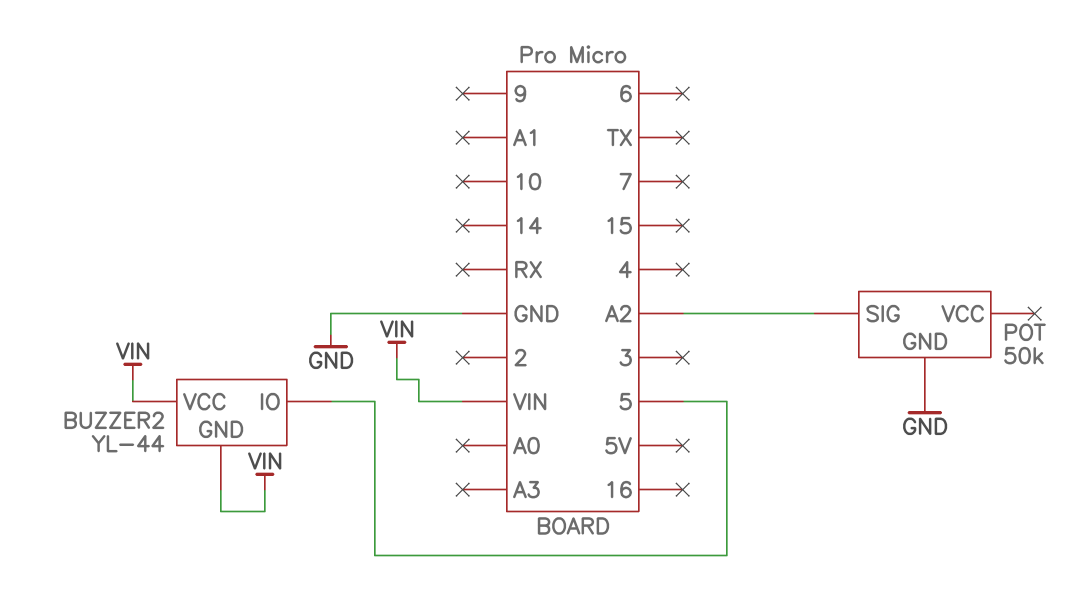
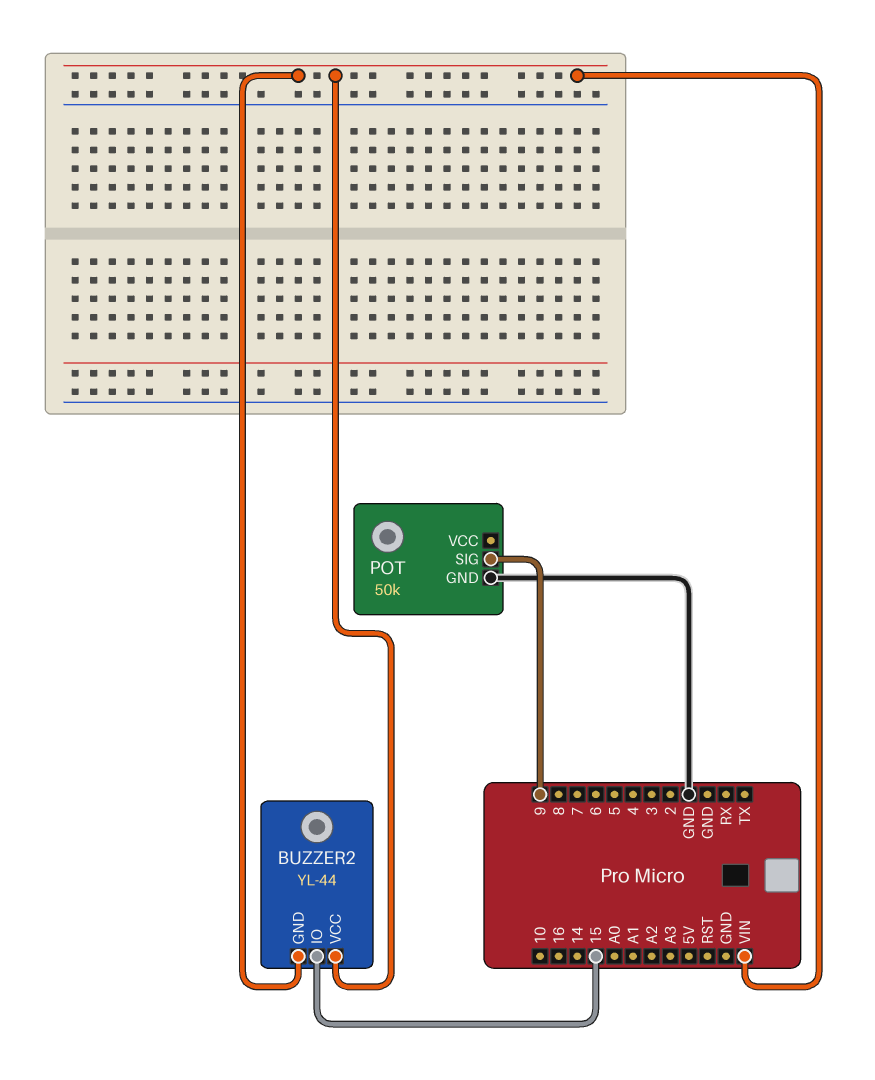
BUZZER2 pin IO: 5 -> 15
POT pin SIG: A2 -> 9

